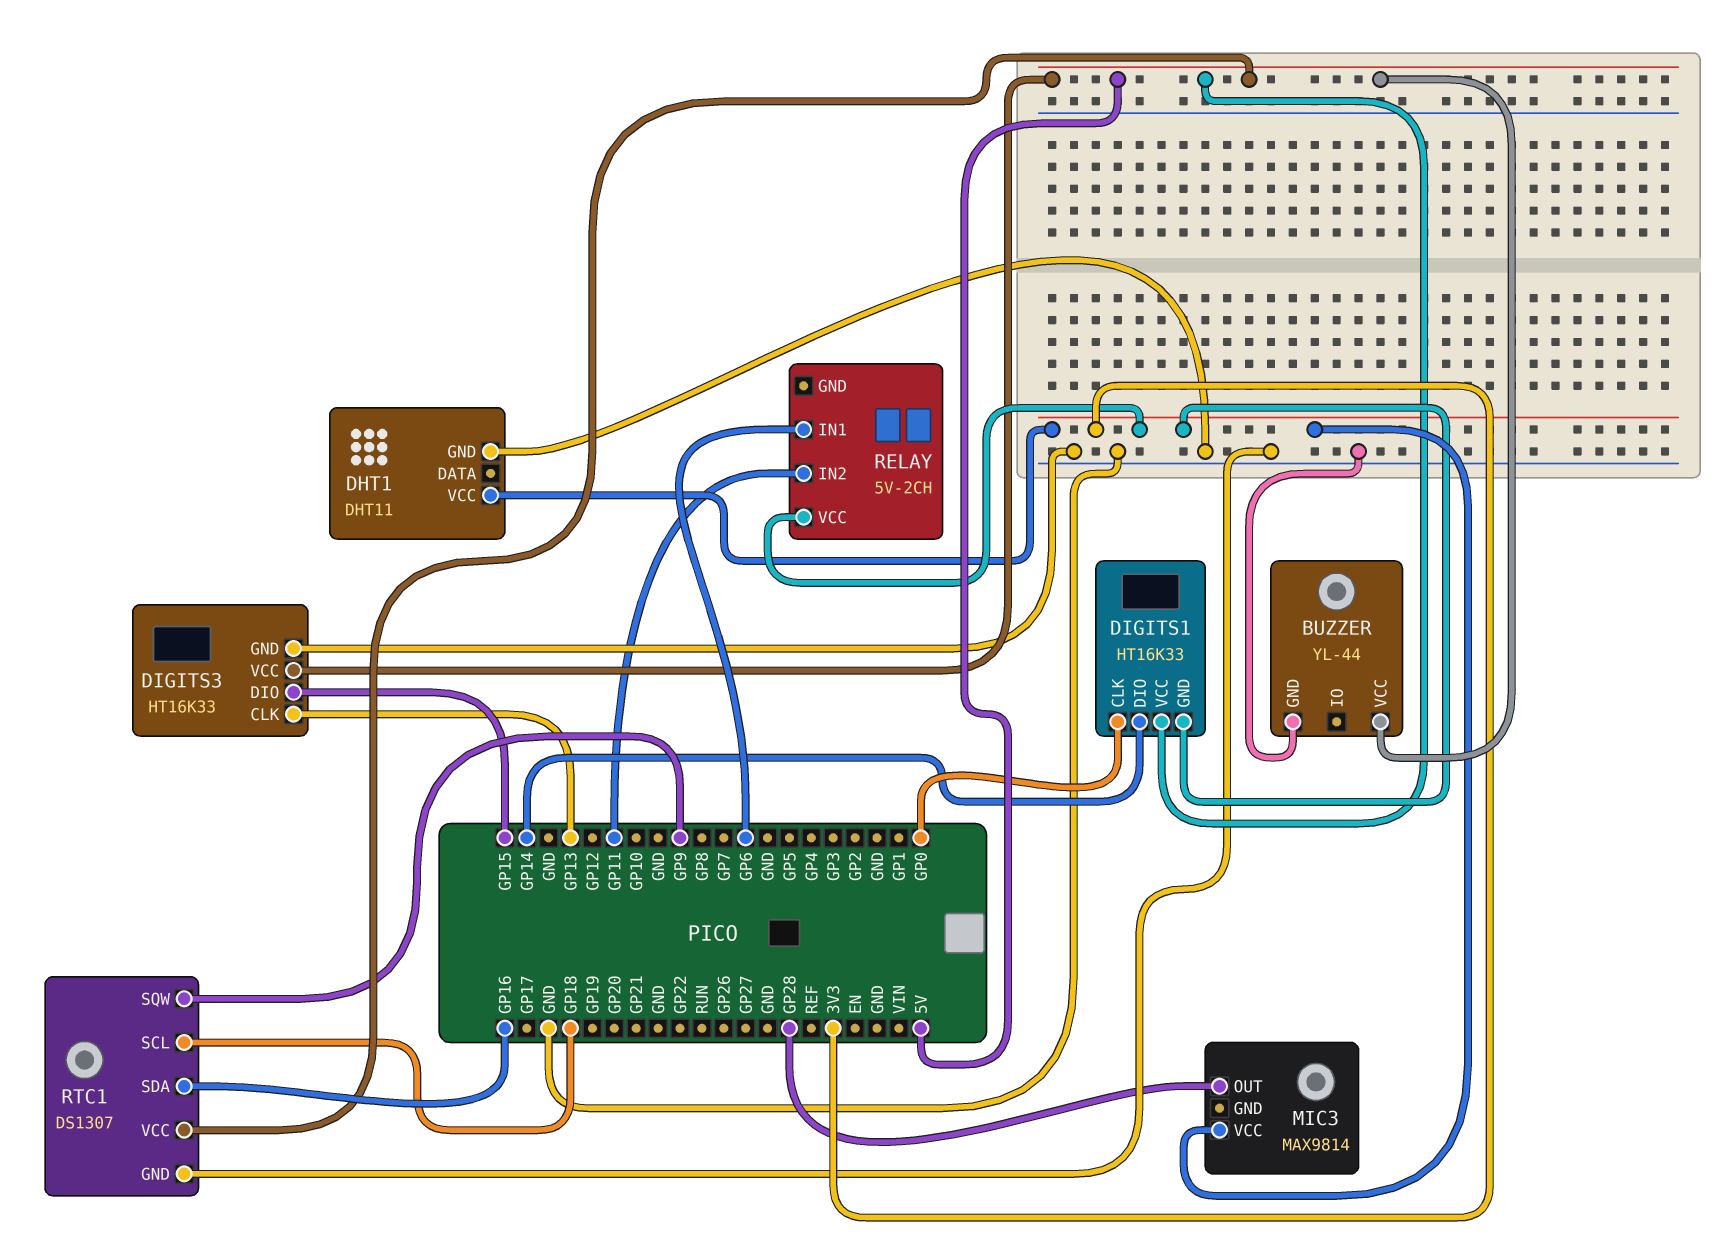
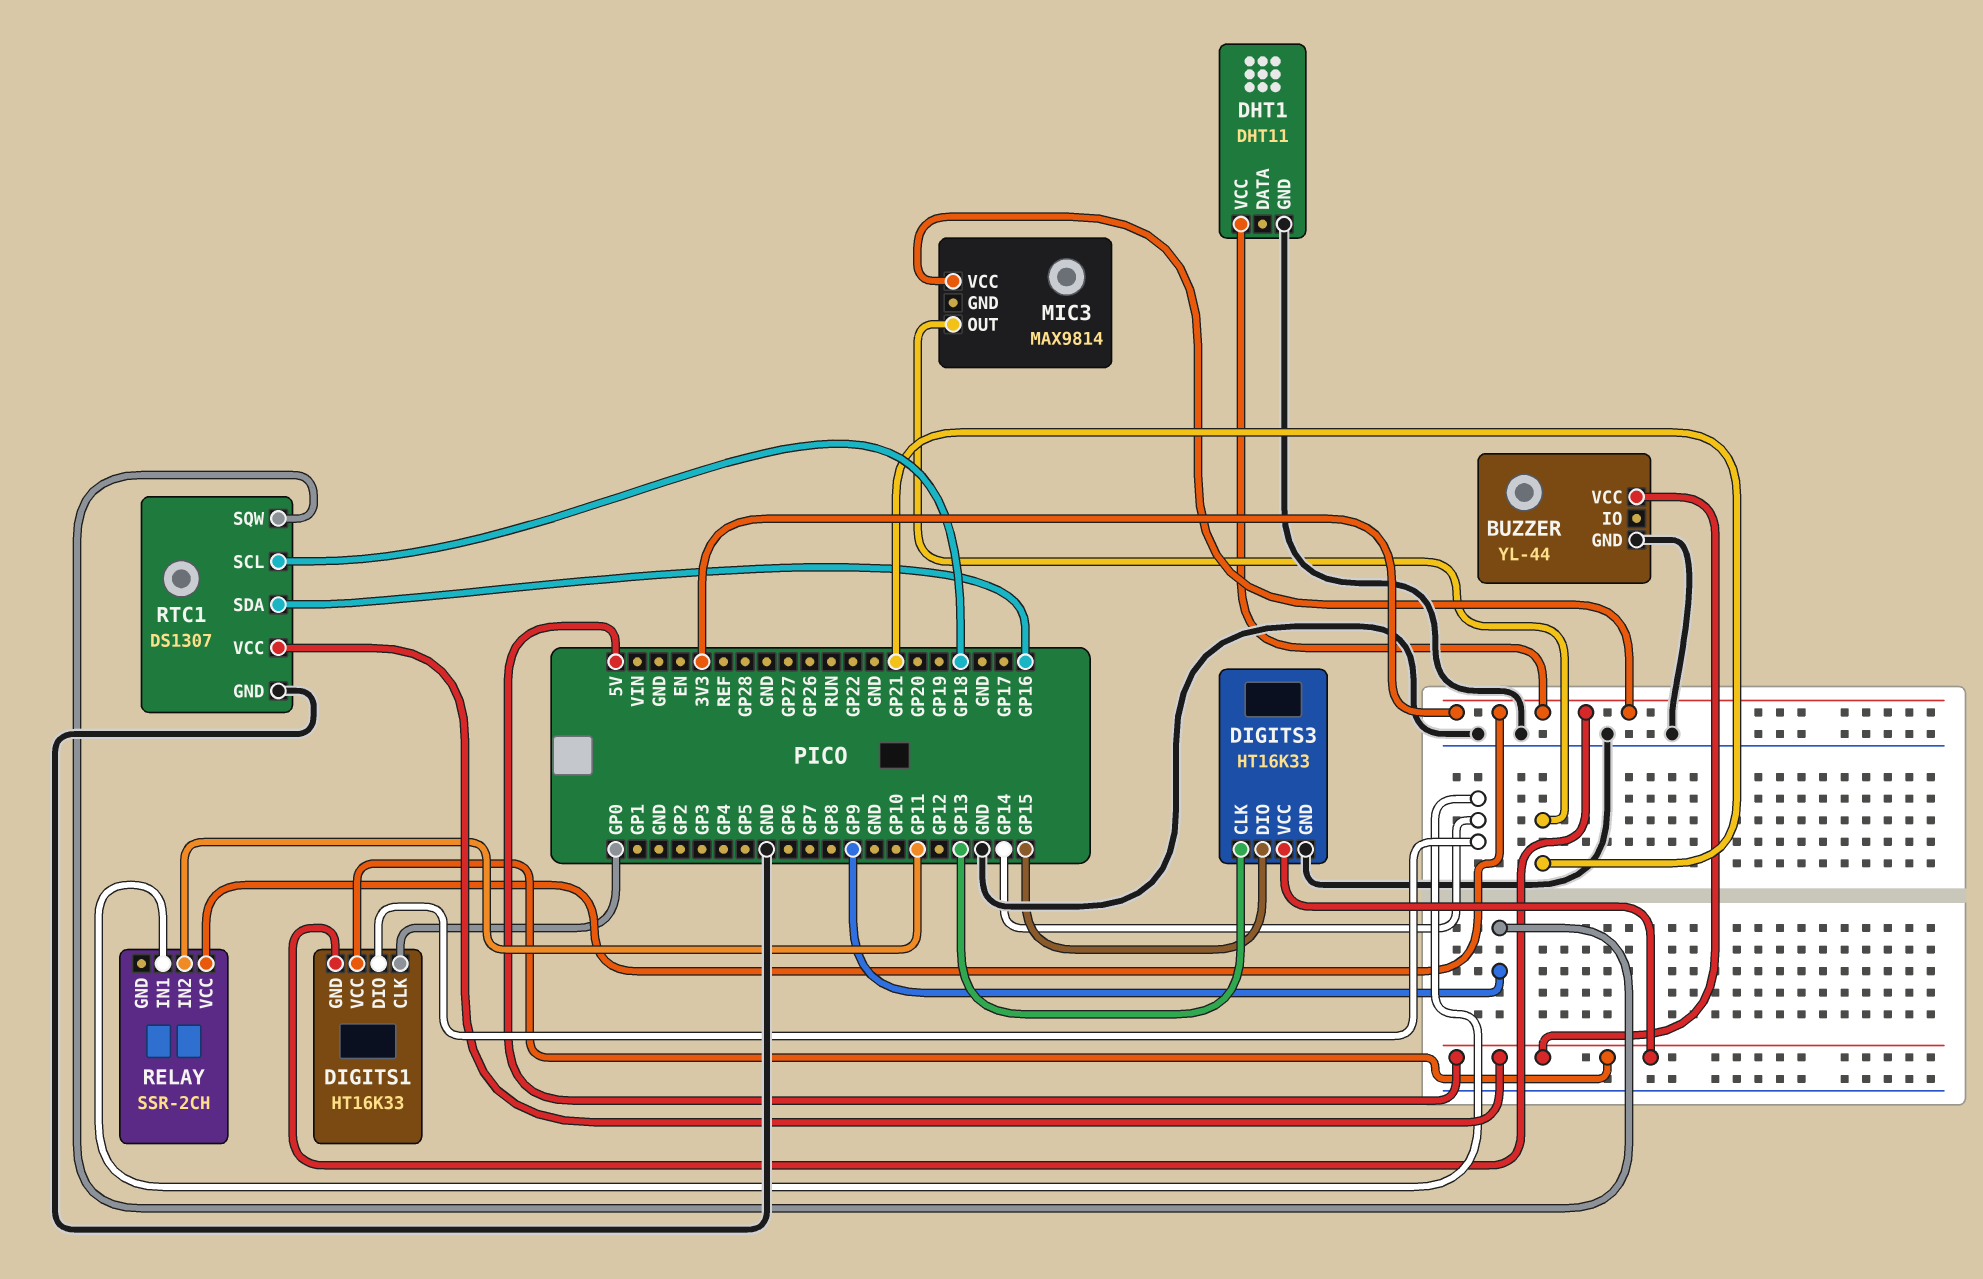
MIC3 pin OUT: GP28 -> GP21
RELAY: 5V-2CH -> SSR-2CH
RELAY pin IN1: GP6 -> GP14

